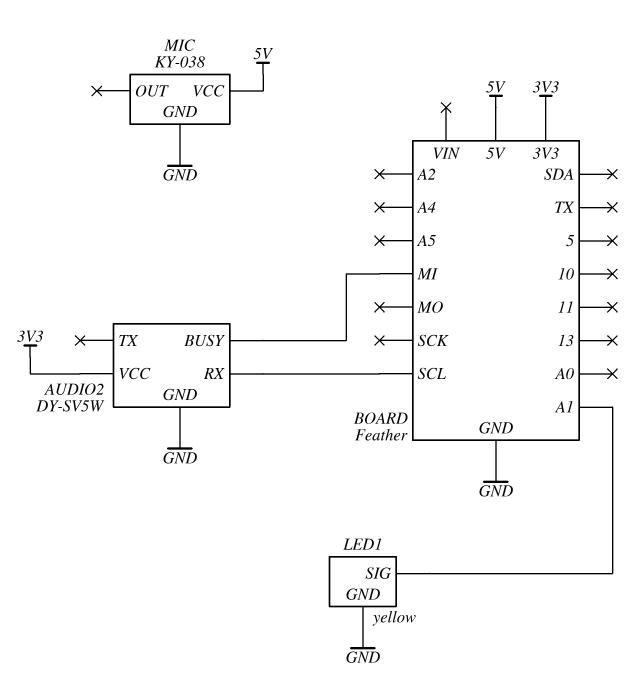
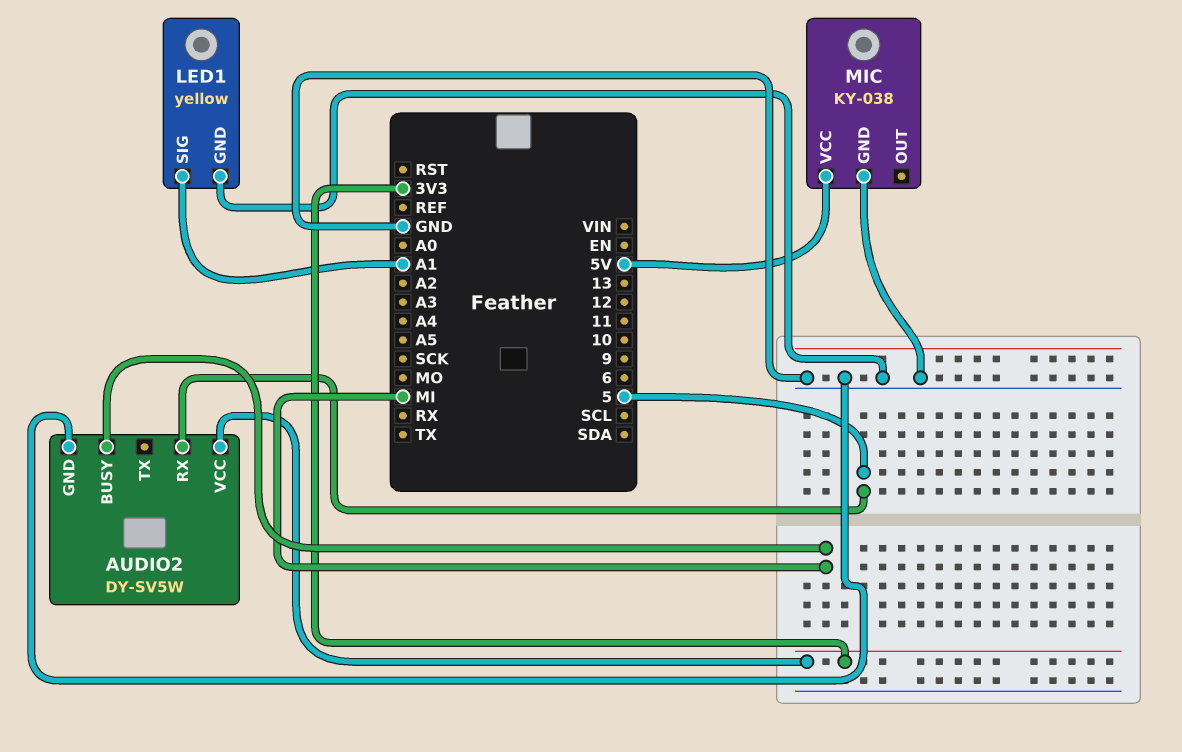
AUDIO2 pin RX: SCL -> 5

